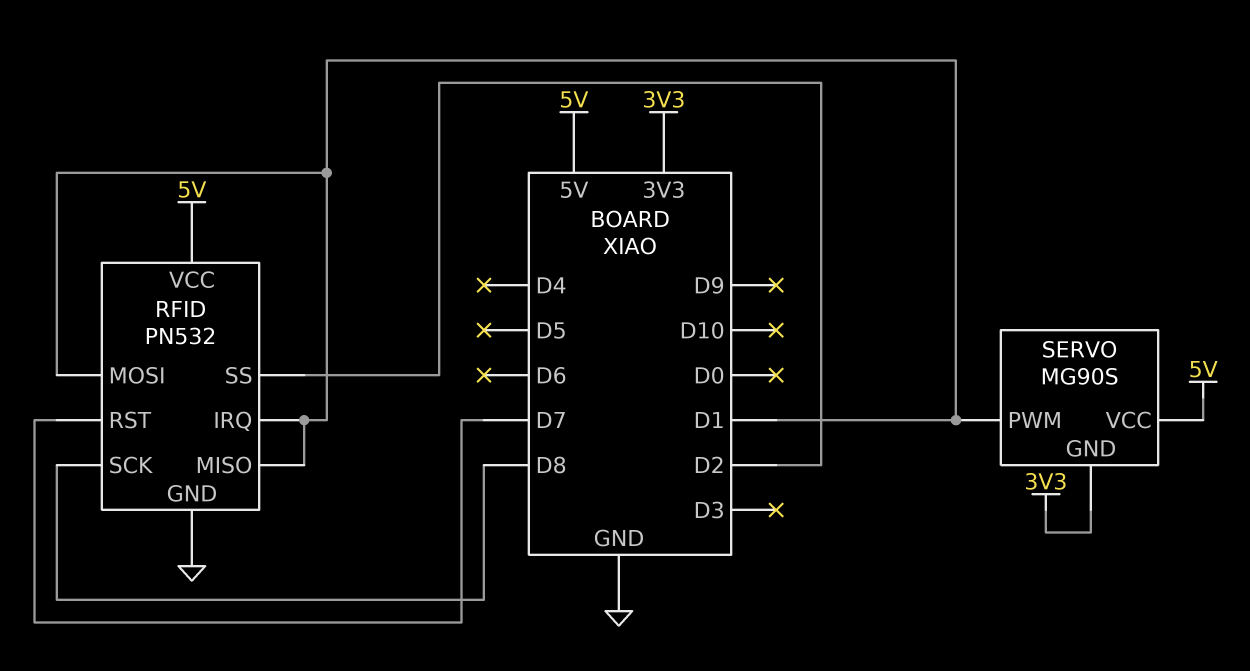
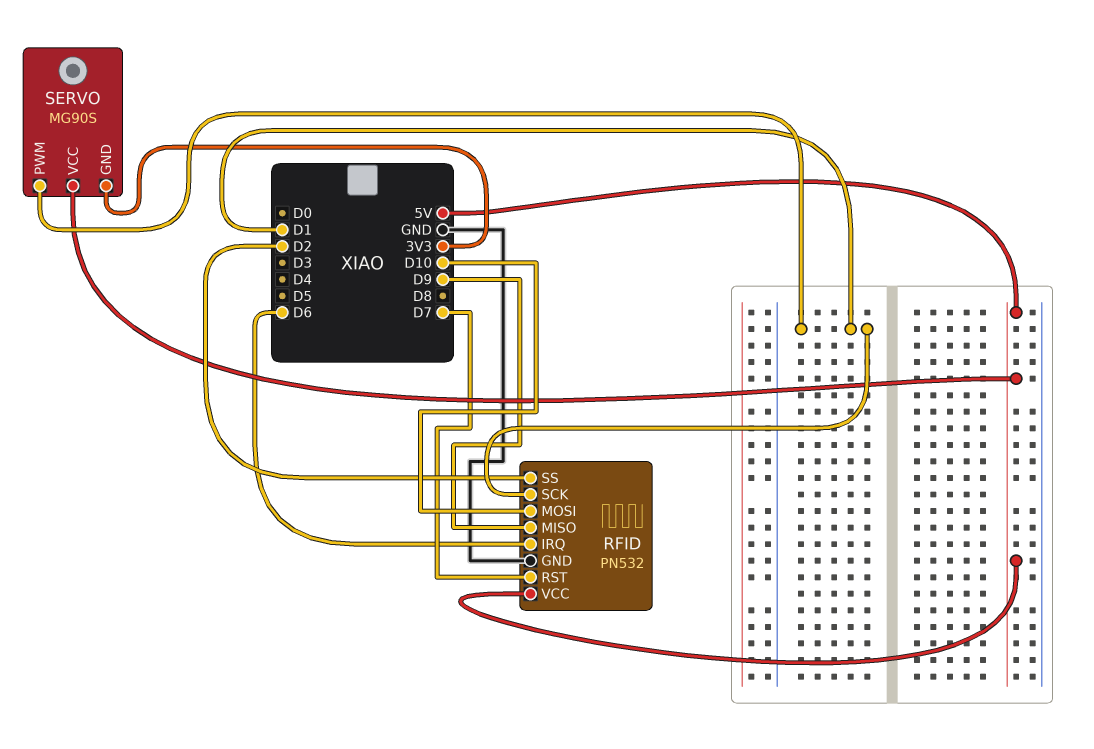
RFID pin IRQ: D1 -> D6
RFID pin MISO: D1 -> D9
RFID pin MOSI: D1 -> D10
RFID pin SCK: D8 -> D1

